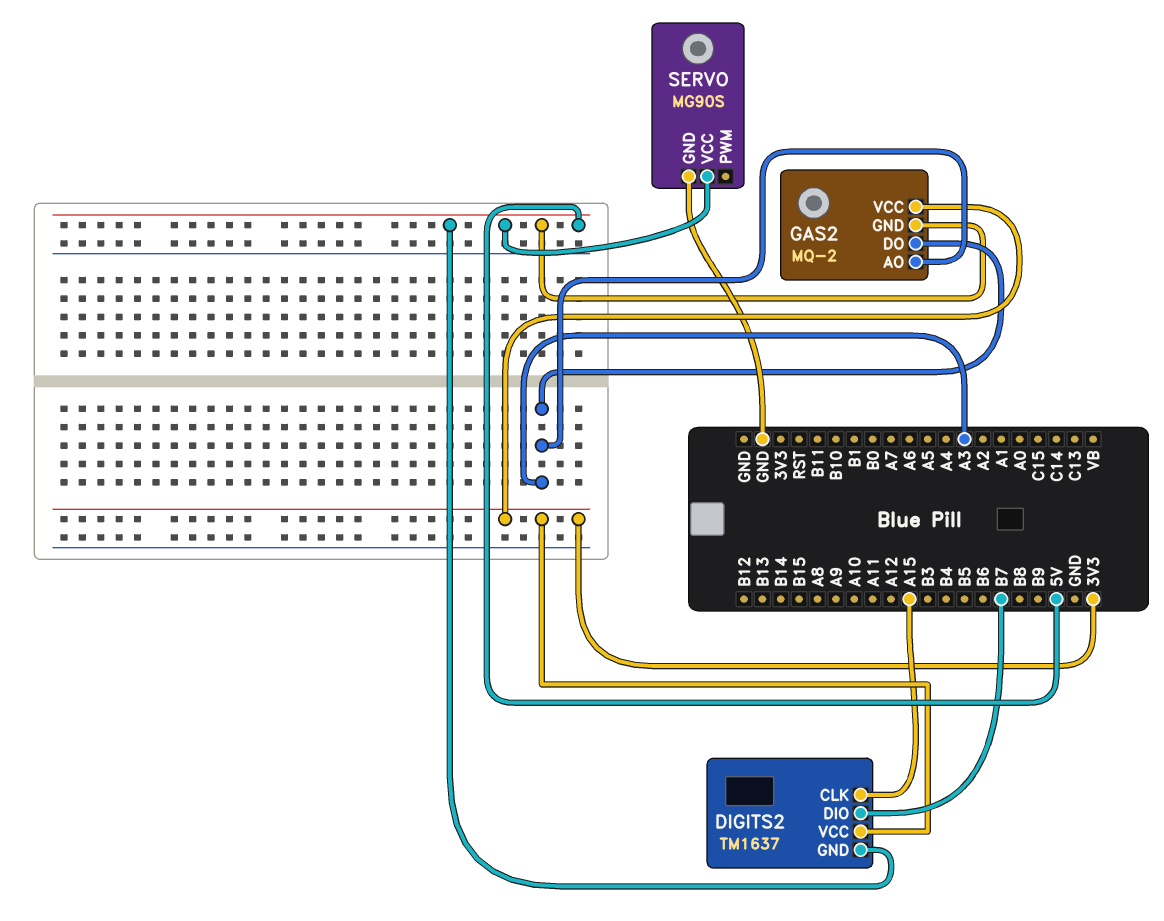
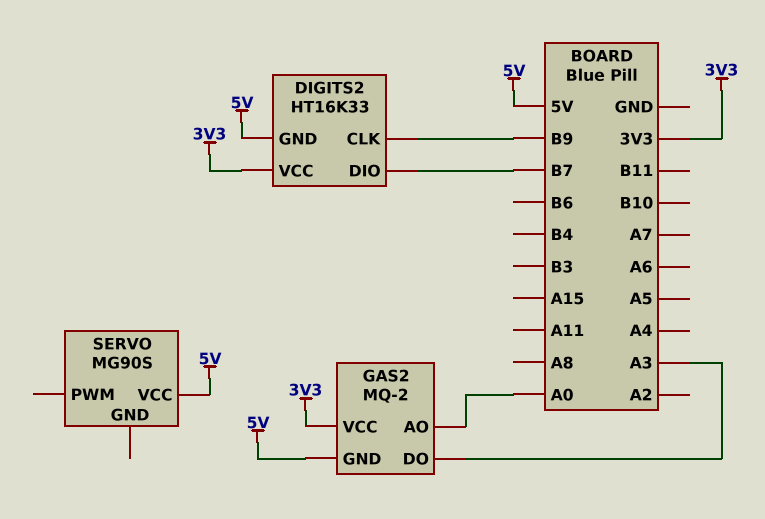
DIGITS2: TM1637 -> HT16K33
DIGITS2 pin CLK: A15 -> B9
GAS2 pin AO: A3 -> A0
SERVO pin GND: GND -> none

